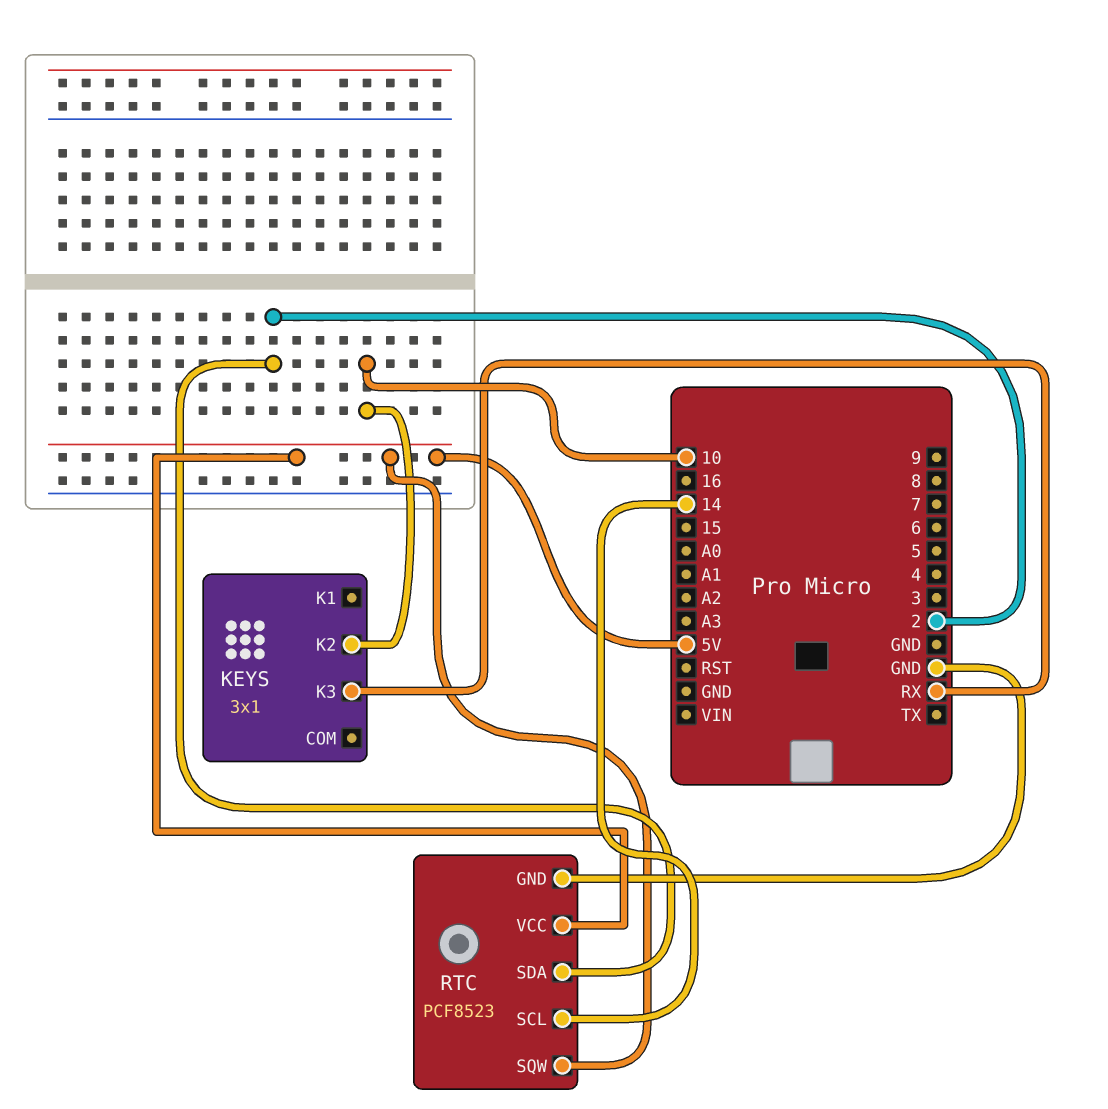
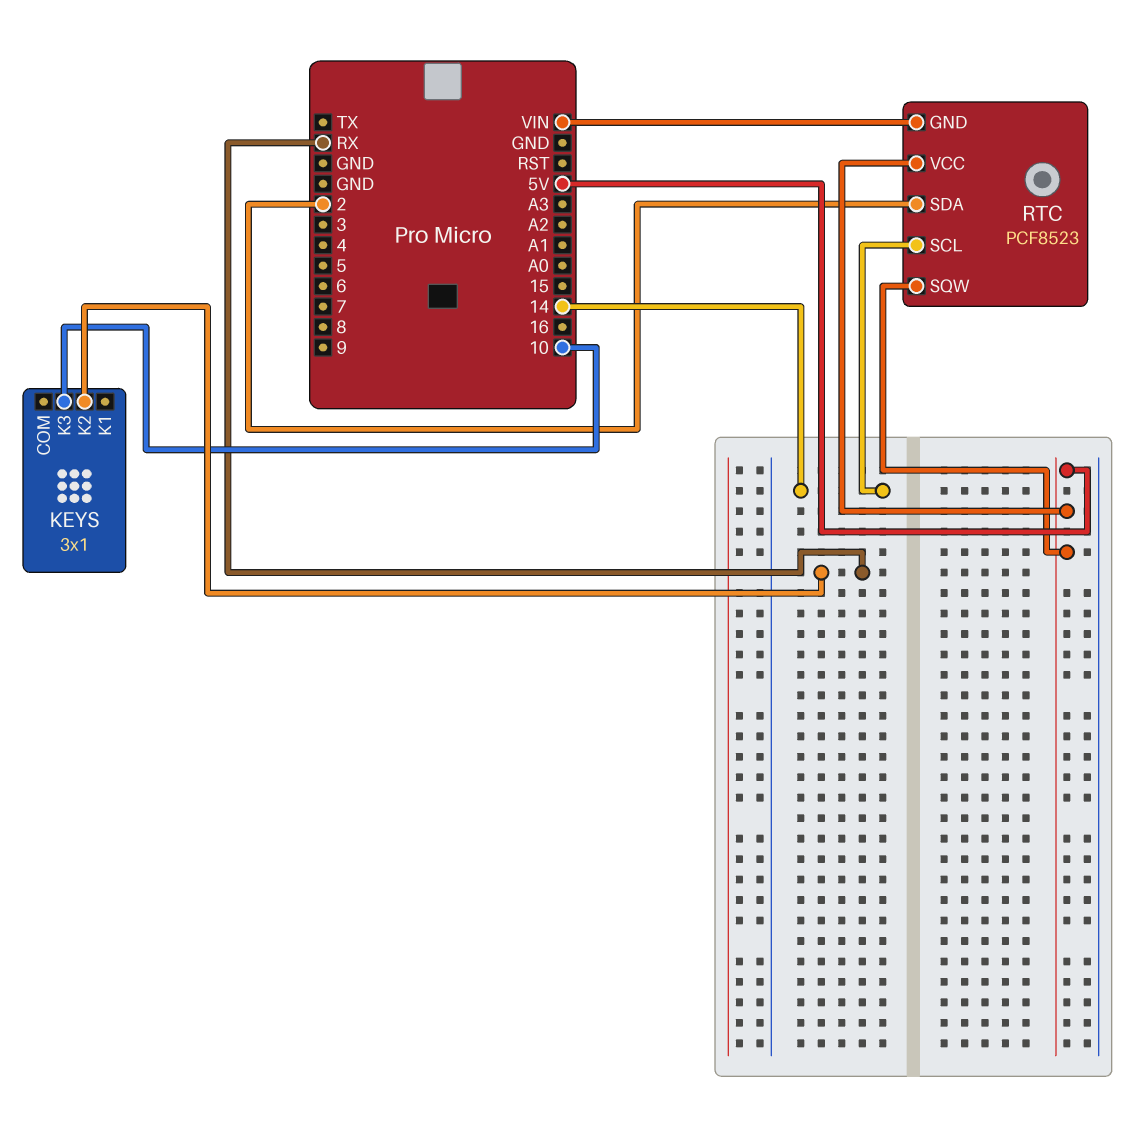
KEYS pin K2: 10 -> RX
KEYS pin K3: RX -> 10
RTC pin GND: GND -> VIN

